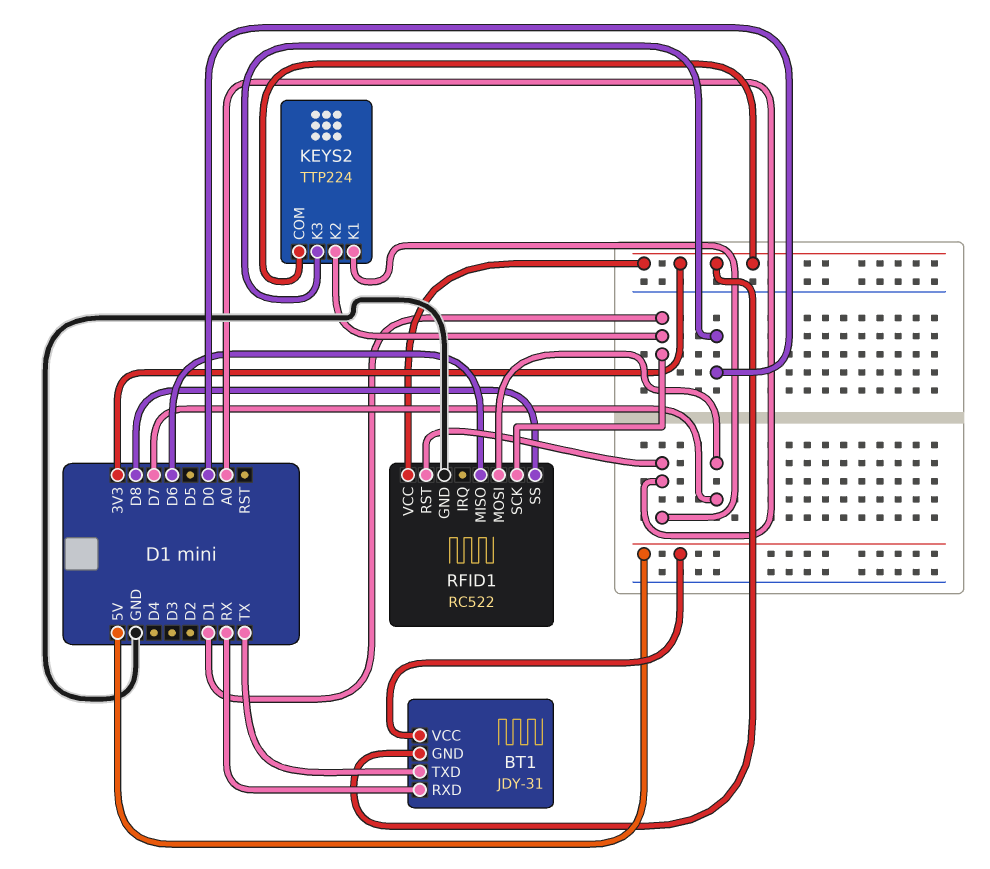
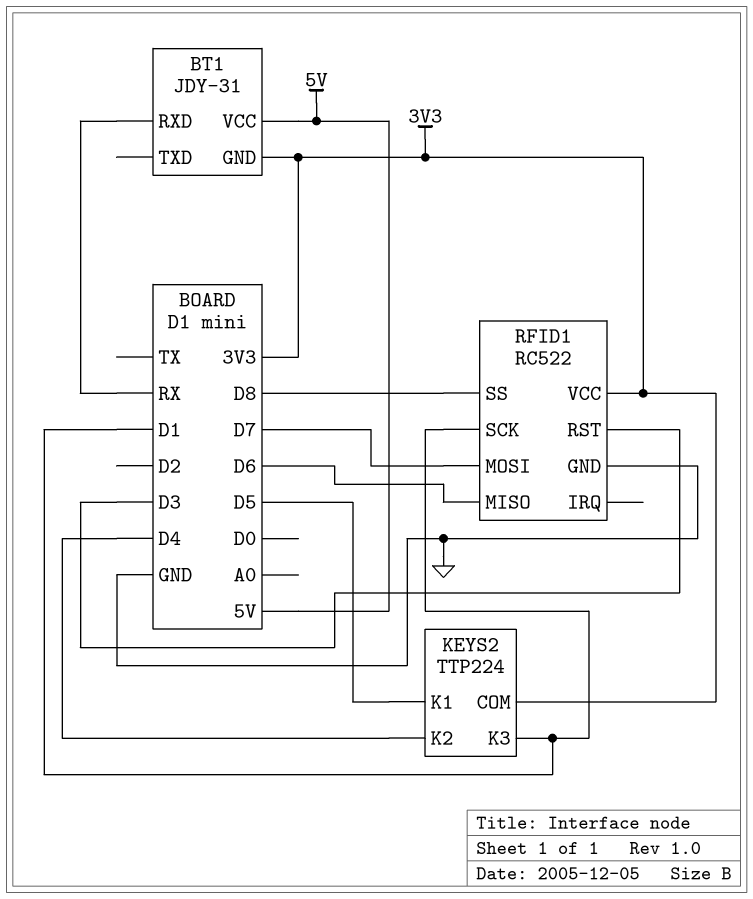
BT1 pin TXD: TX -> none
KEYS2 pin K1: A0 -> D5
KEYS2 pin K2: D1 -> D4
KEYS2 pin K3: D0 -> D1
RFID1 pin RST: A0 -> D3

